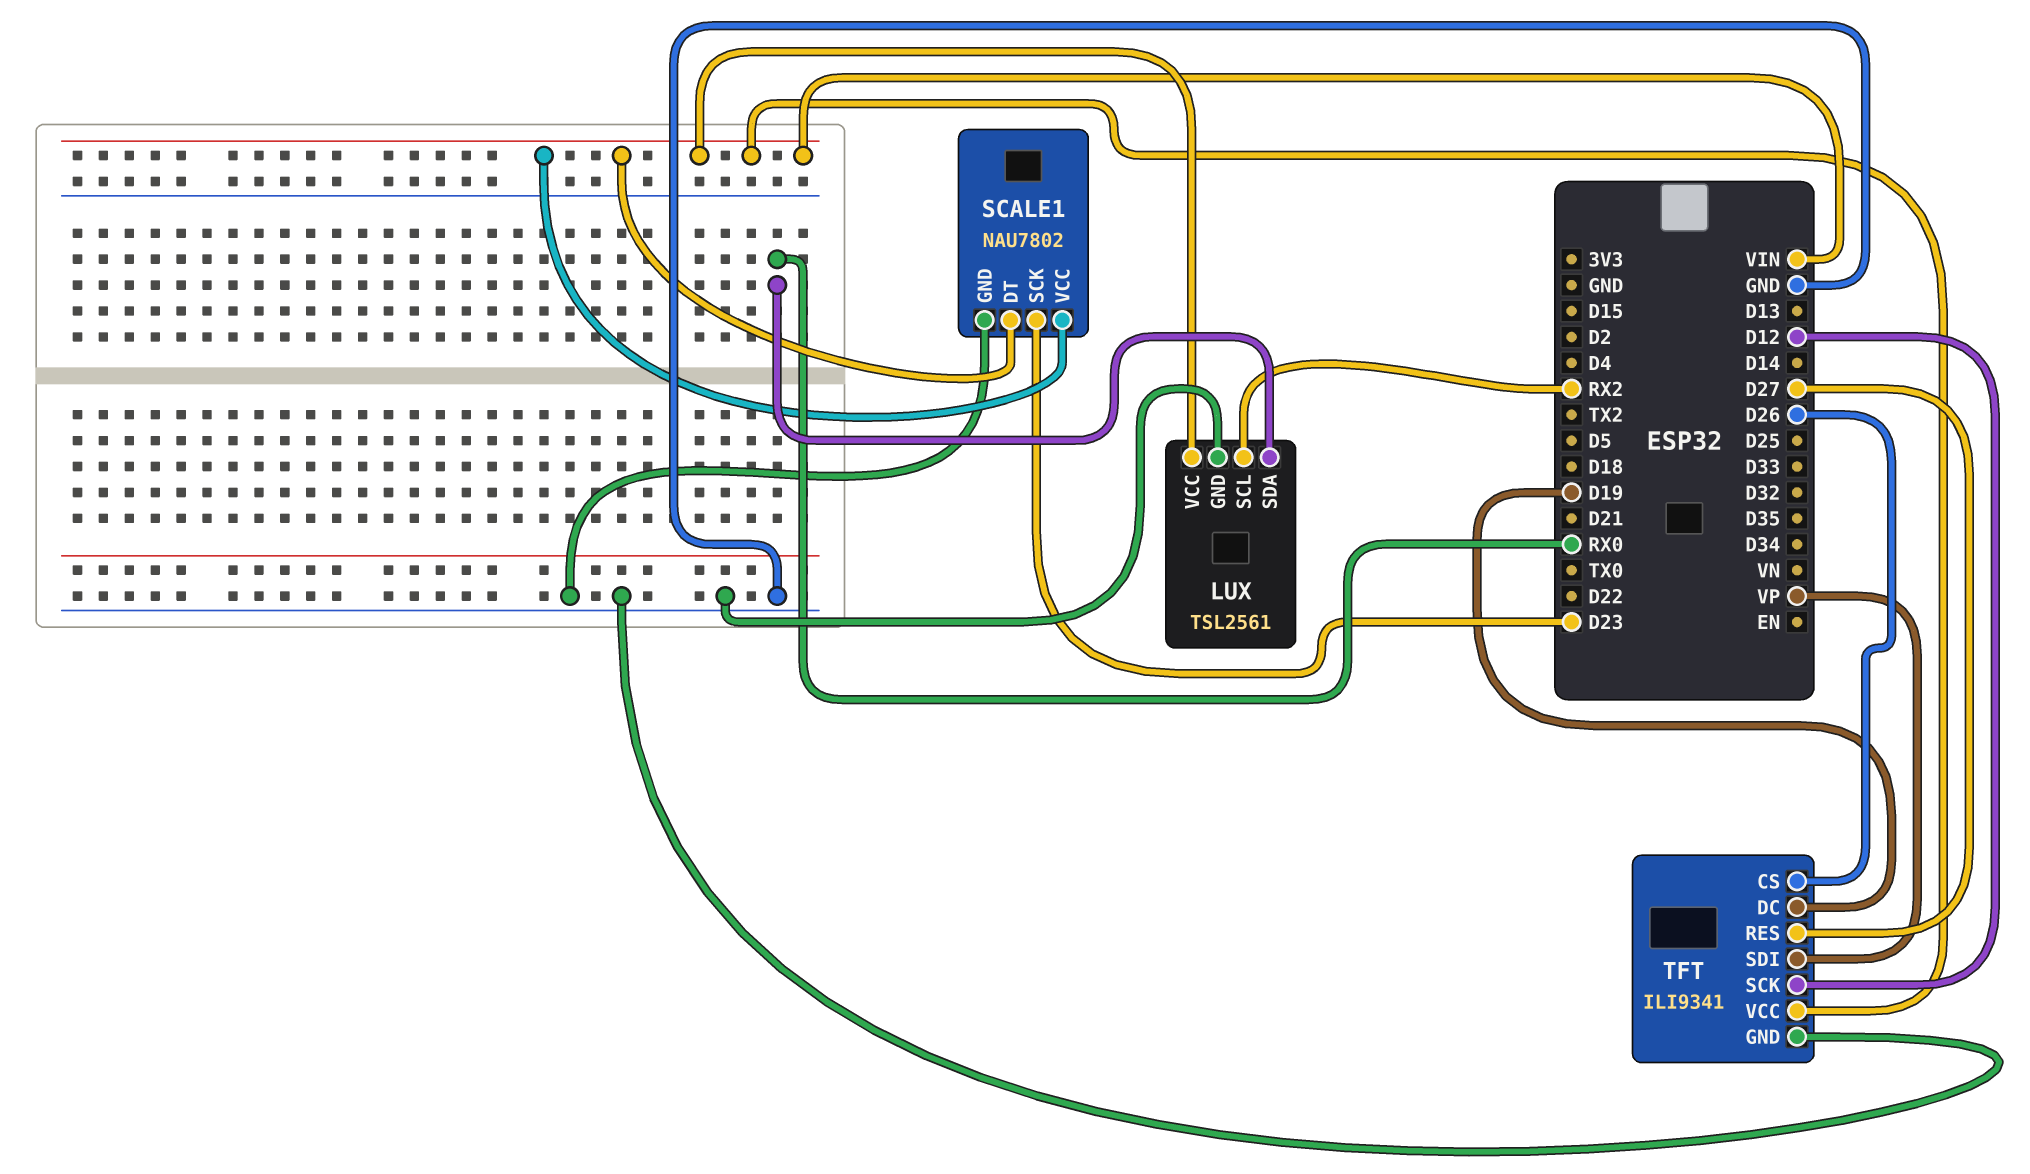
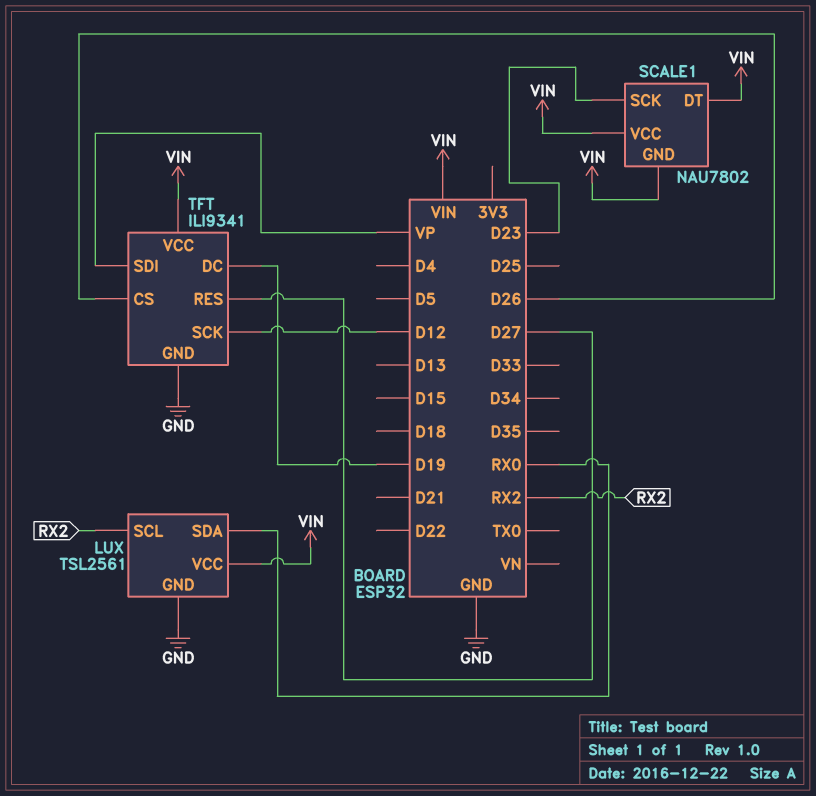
SCALE1 pin GND: GND -> VIN

